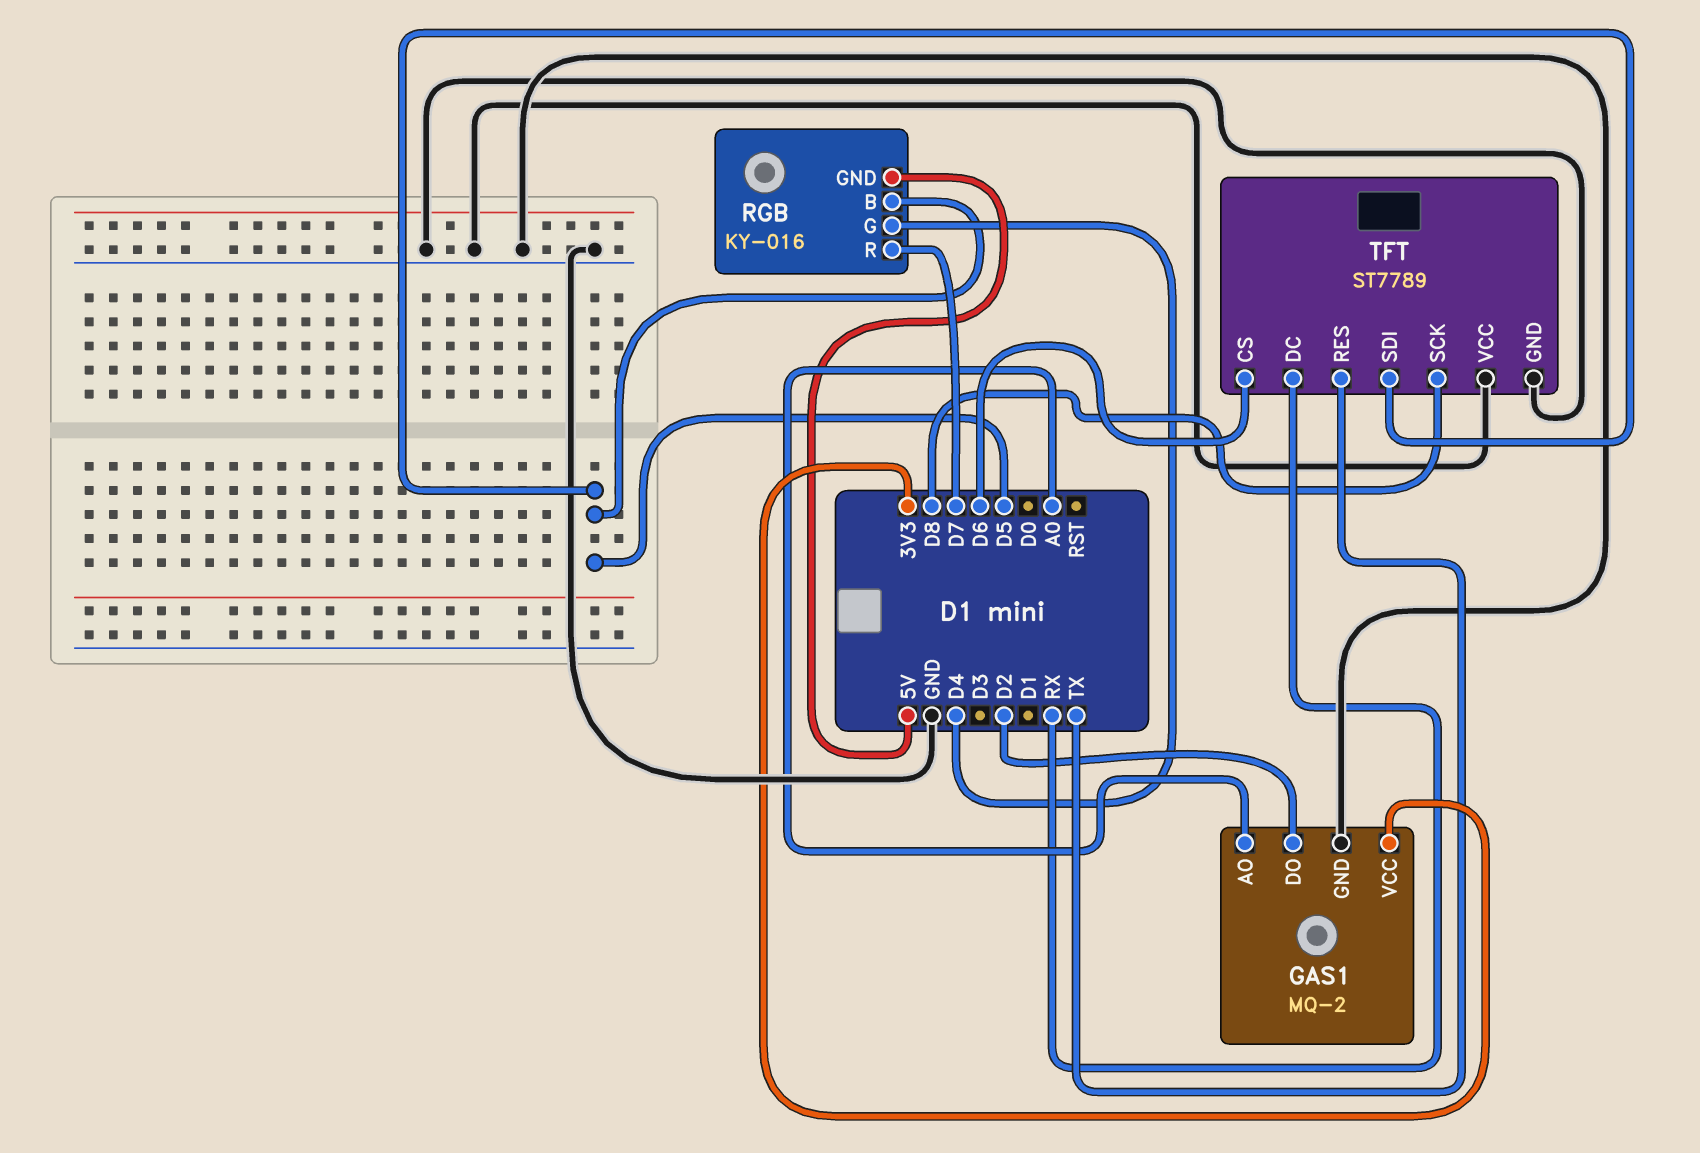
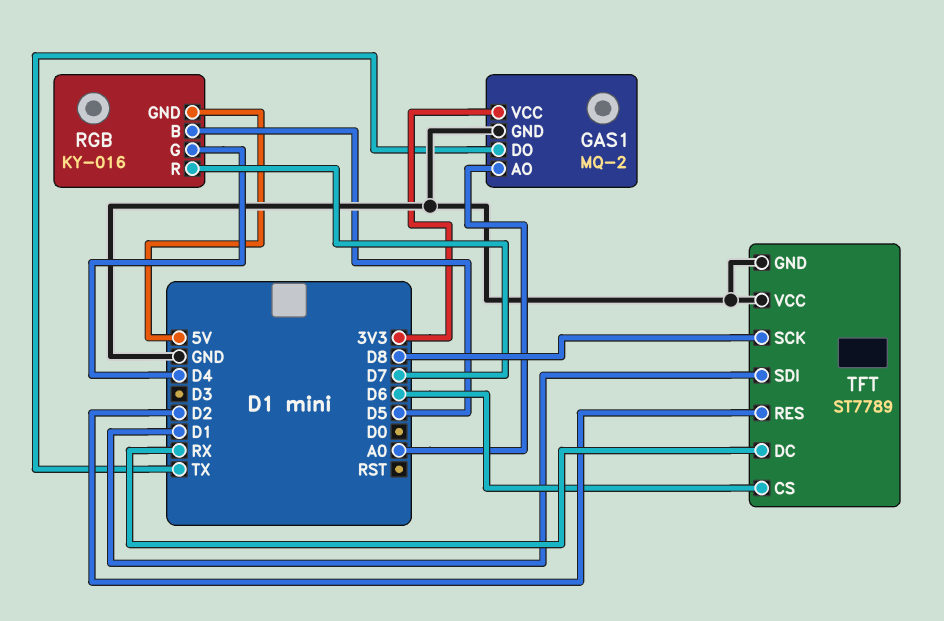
GAS1 pin DO: D2 -> TX
TFT pin RES: TX -> D2
TFT pin SDI: D5 -> D1

